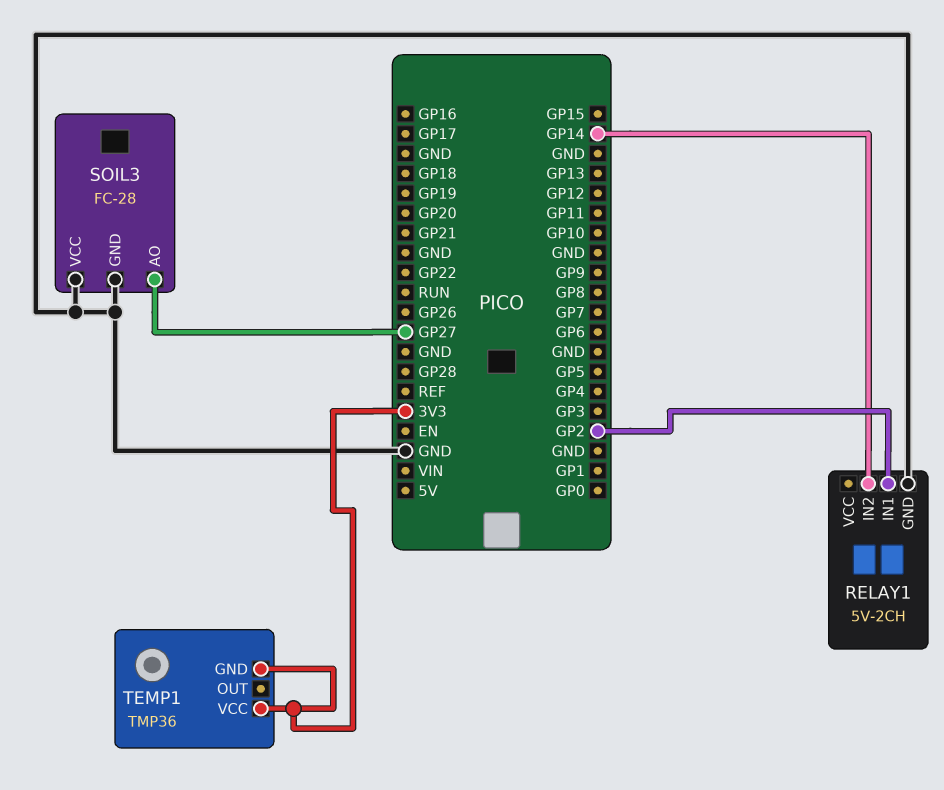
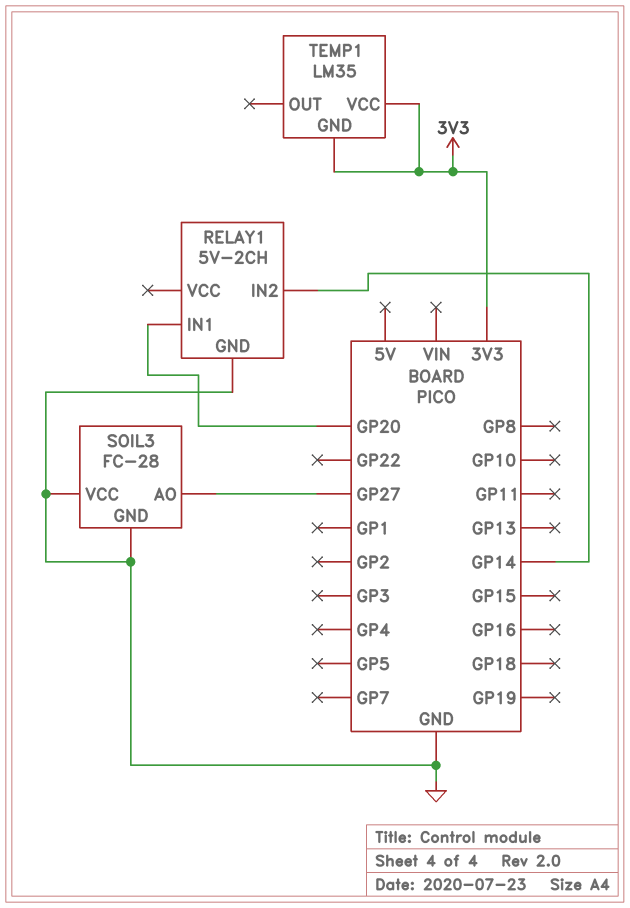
RELAY1 pin IN1: GP2 -> GP20
TEMP1: TMP36 -> LM35

